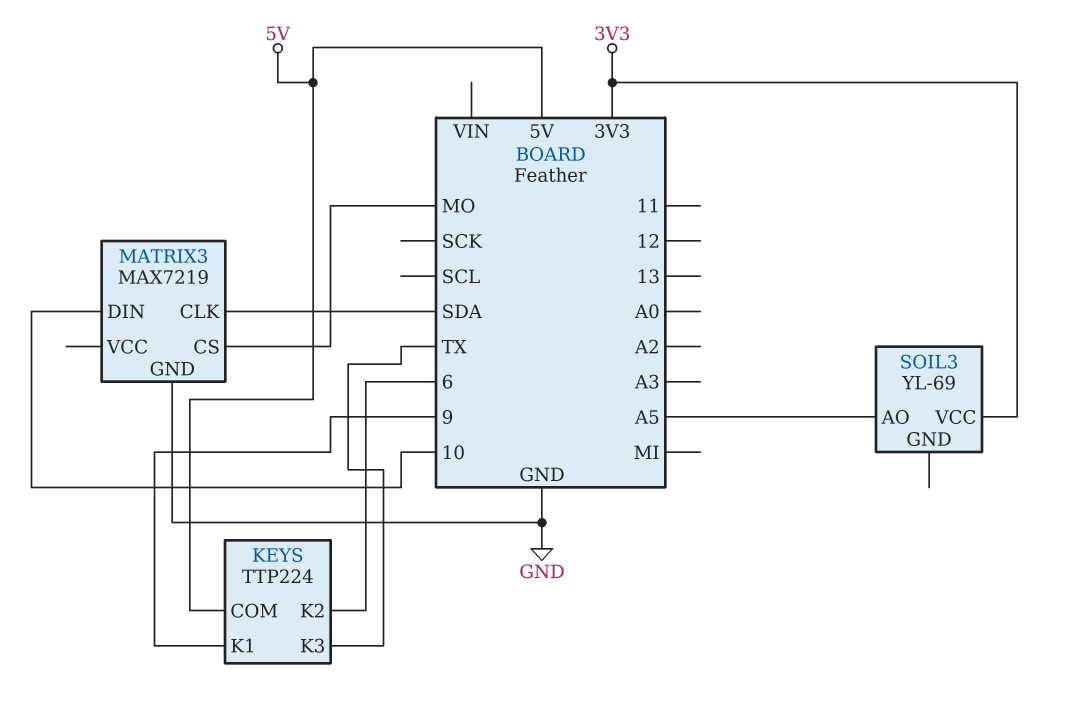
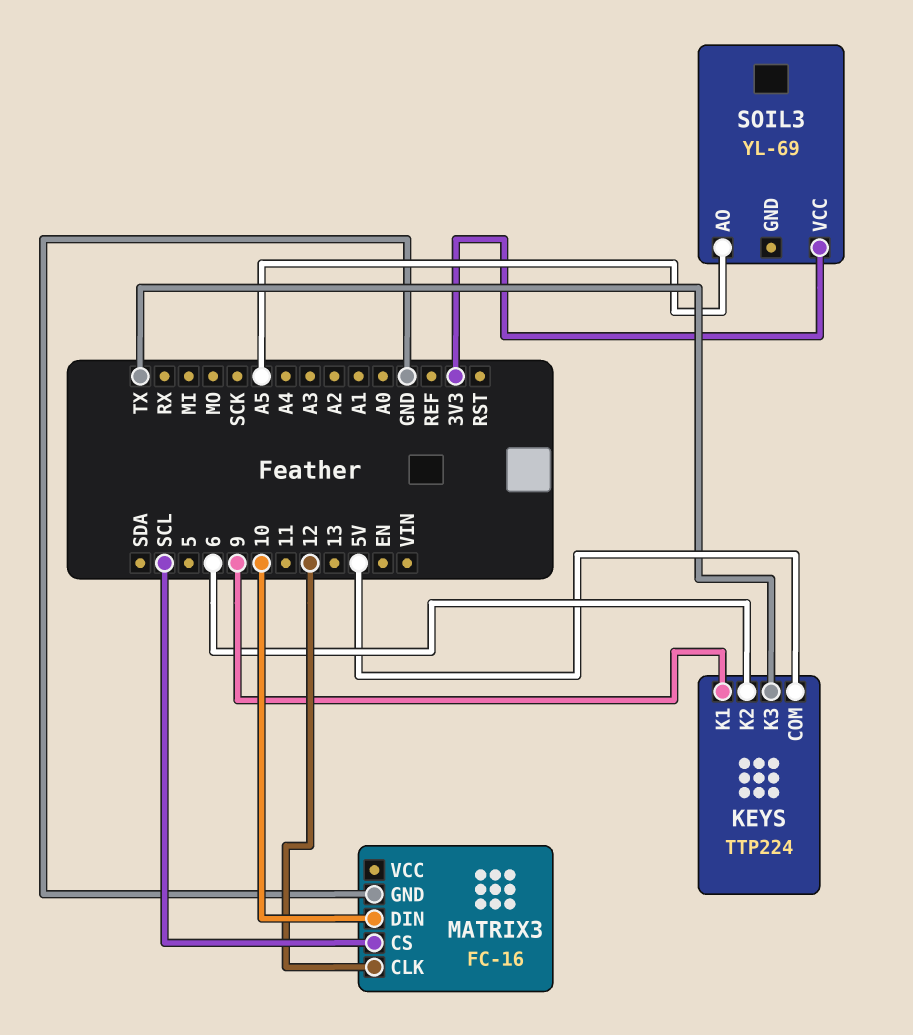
MATRIX3: MAX7219 -> FC-16
MATRIX3 pin CLK: SDA -> 12
MATRIX3 pin CS: MO -> SCL

